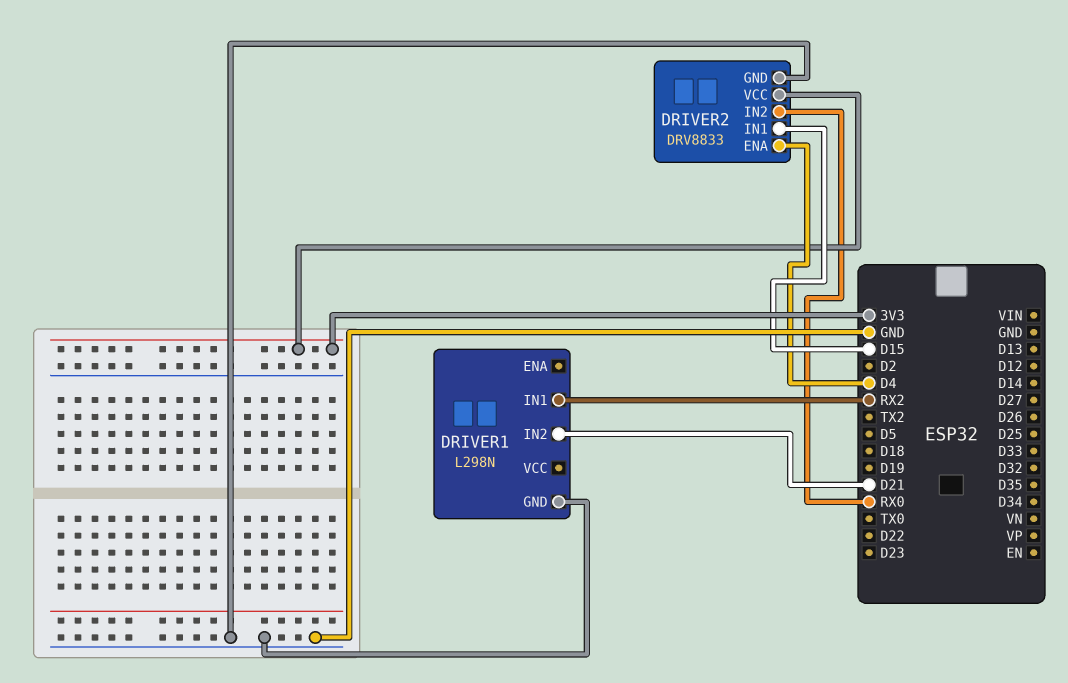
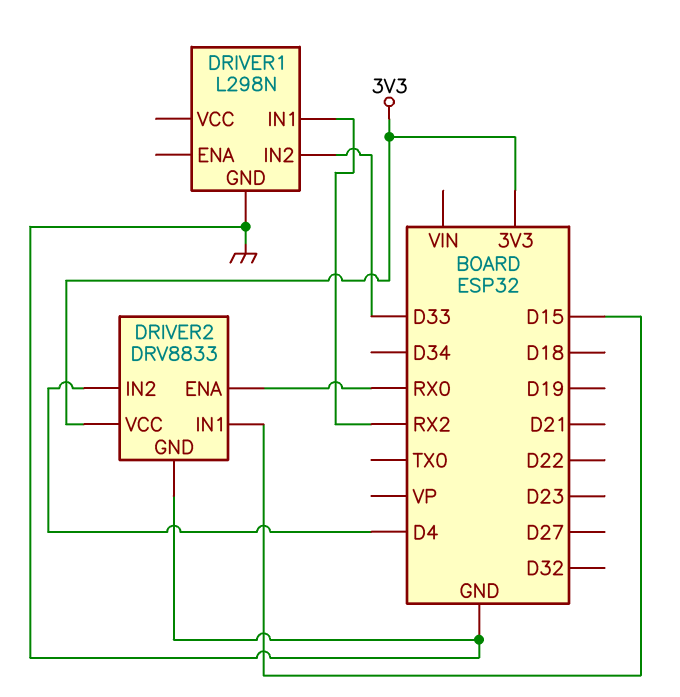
DRIVER1 pin IN2: D21 -> D33
DRIVER2 pin ENA: D4 -> RX0
DRIVER2 pin IN2: RX0 -> D4

